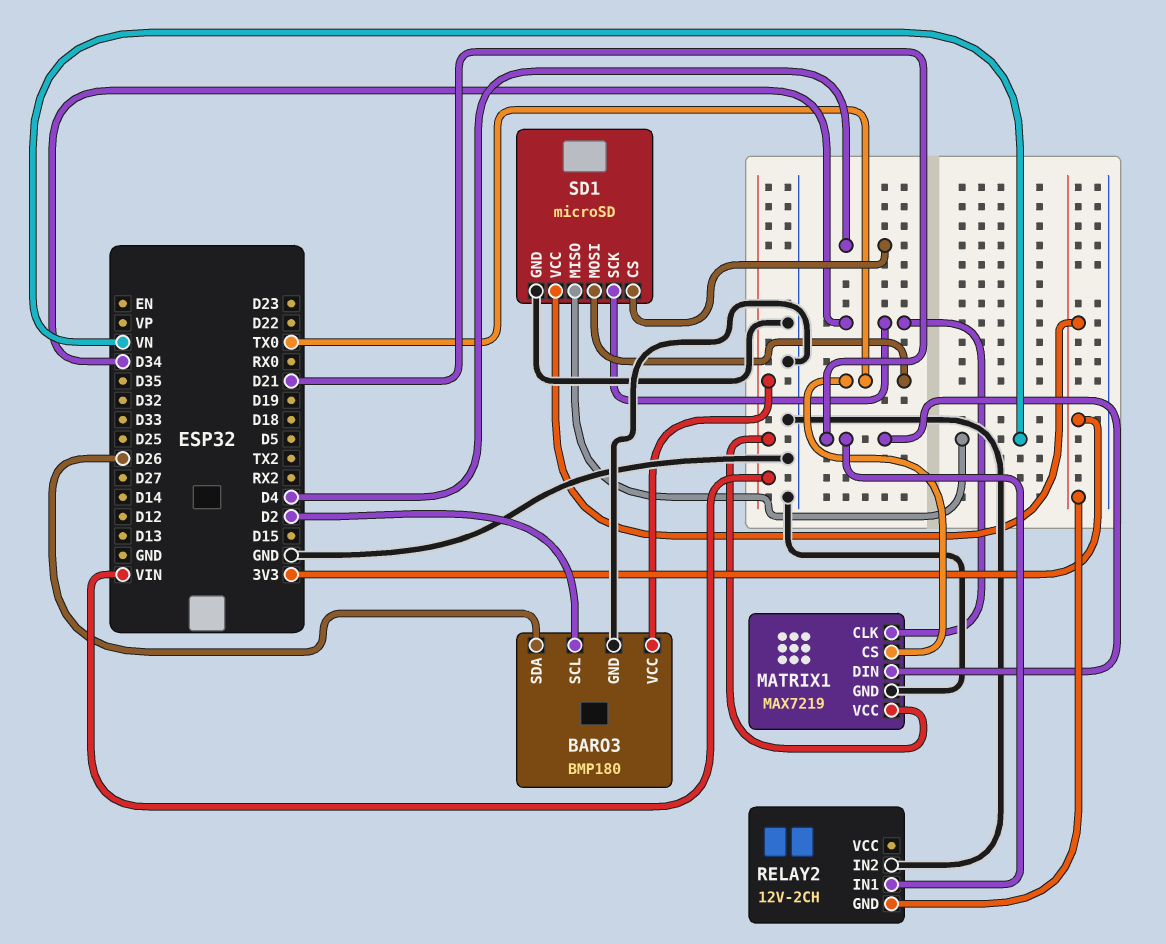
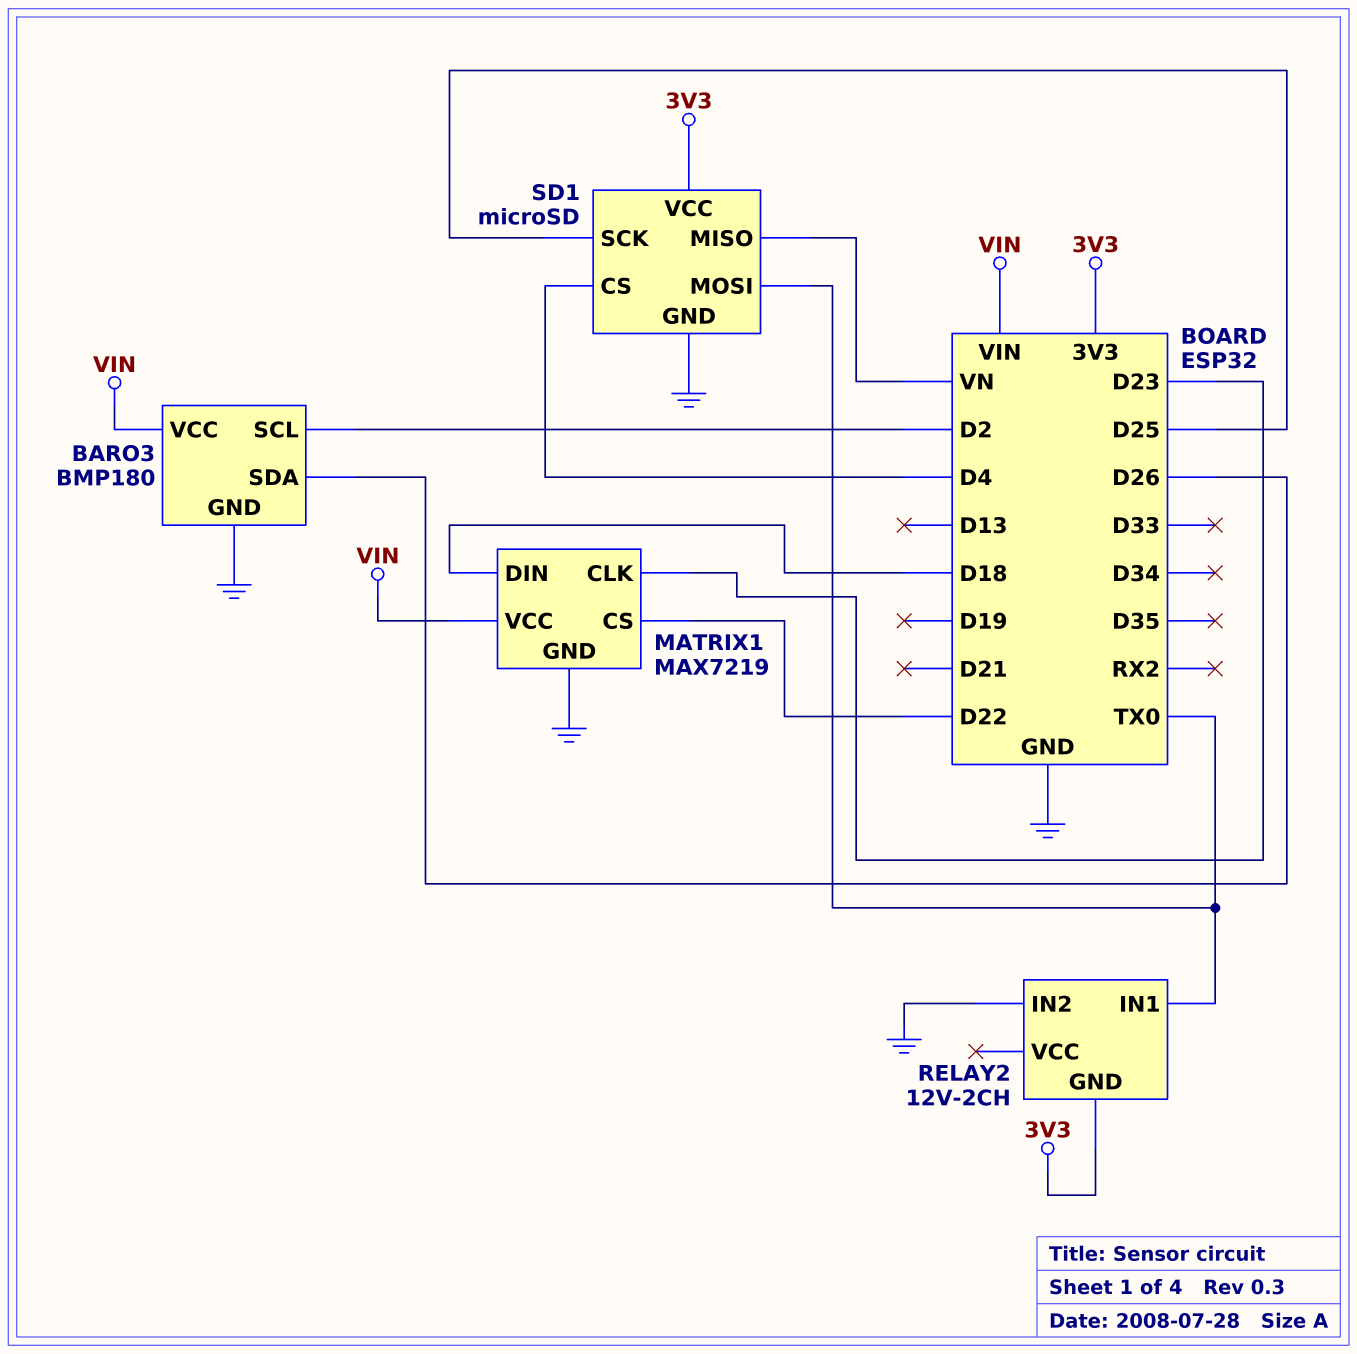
MATRIX1 pin CLK: D34 -> D23
MATRIX1 pin CS: TX0 -> D22
MATRIX1 pin DIN: D21 -> D18
RELAY2 pin IN1: D21 -> TX0
SD1 pin SCK: D34 -> D25

